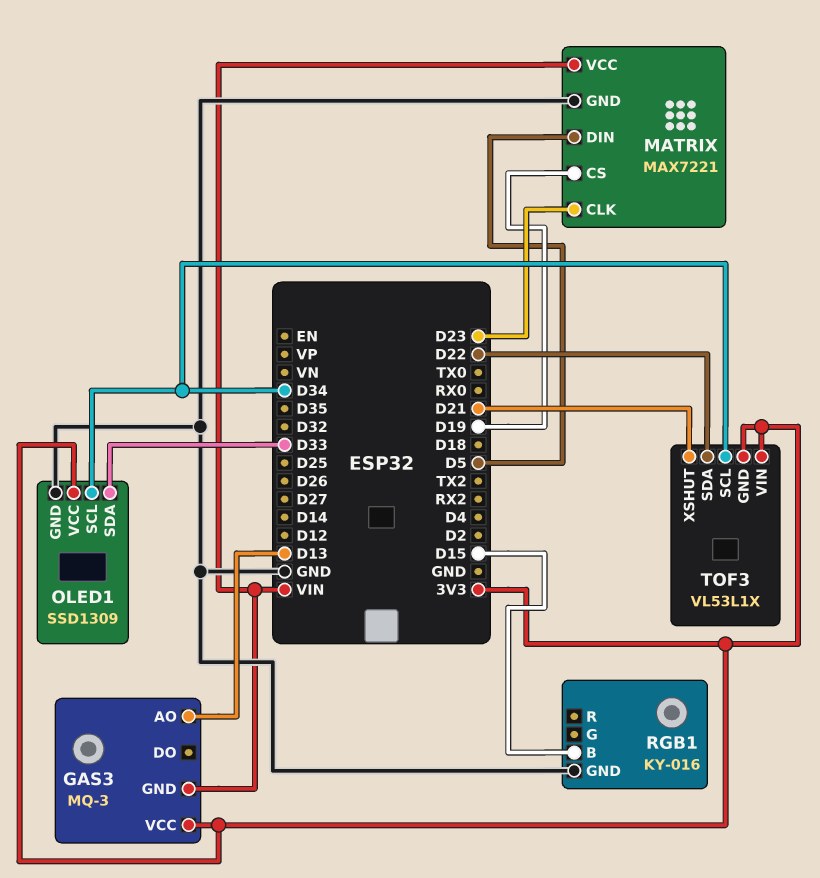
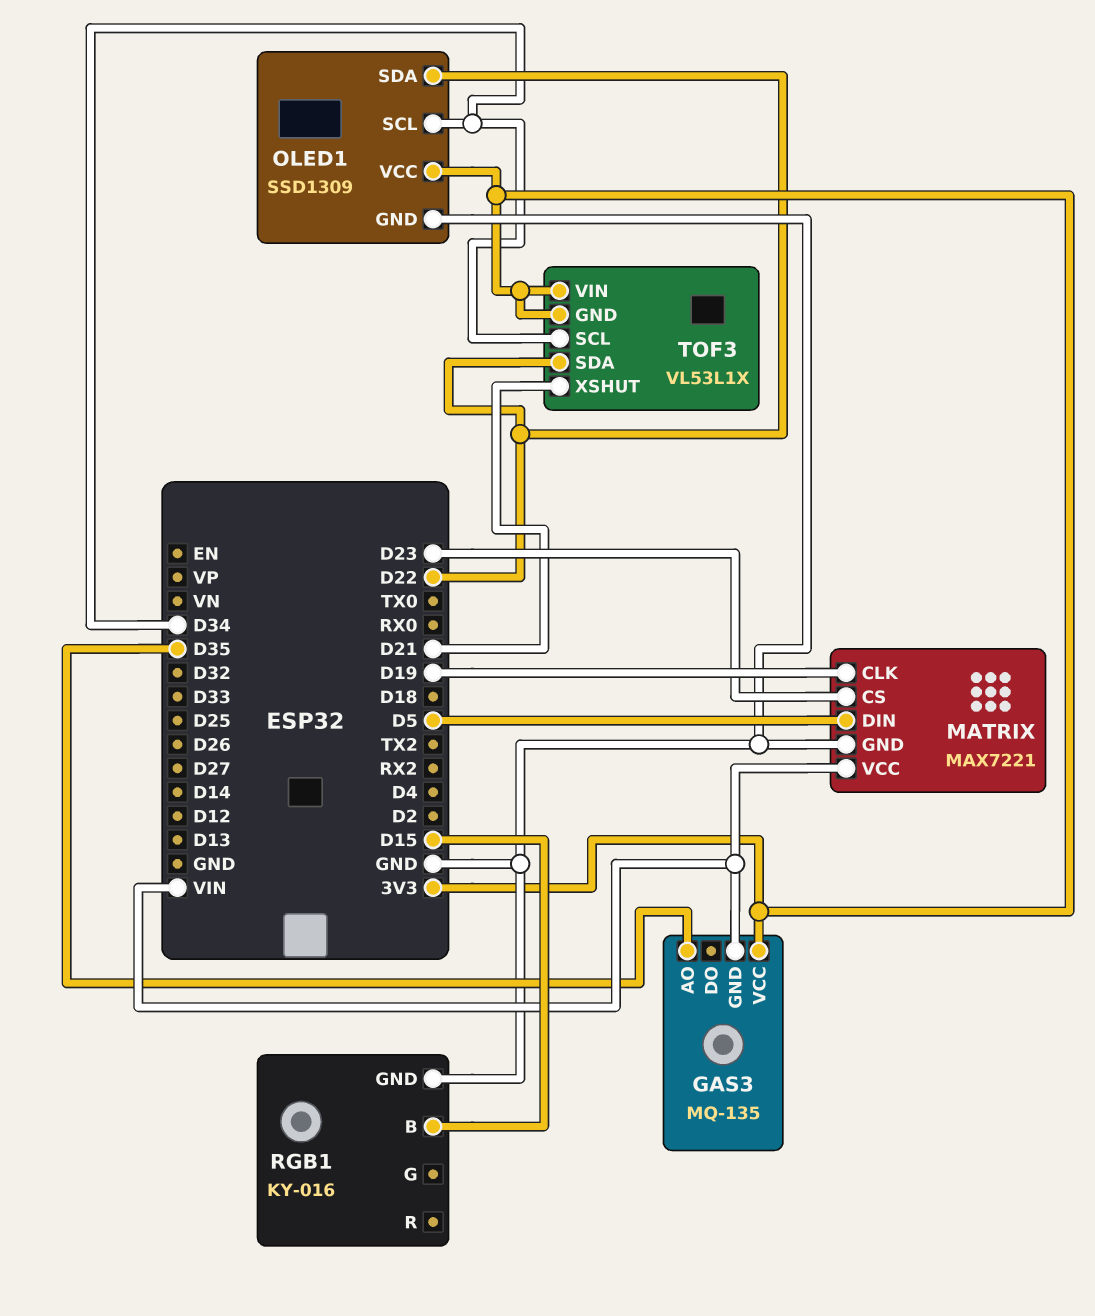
GAS3: MQ-3 -> MQ-135
GAS3 pin AO: D13 -> D35
MATRIX pin CLK: D23 -> D19
MATRIX pin CS: D19 -> D23
OLED1 pin SDA: D33 -> D22

